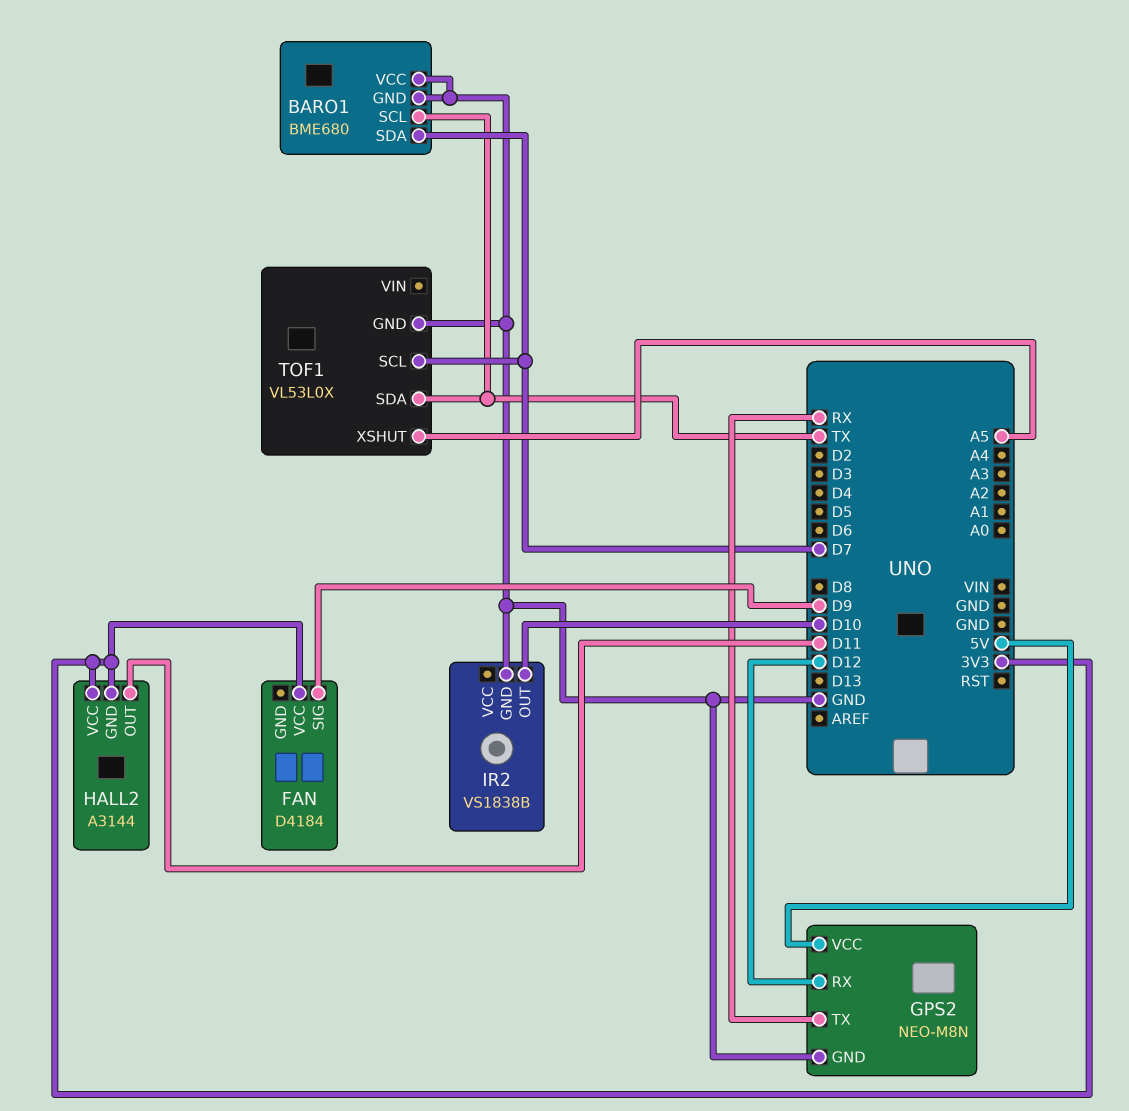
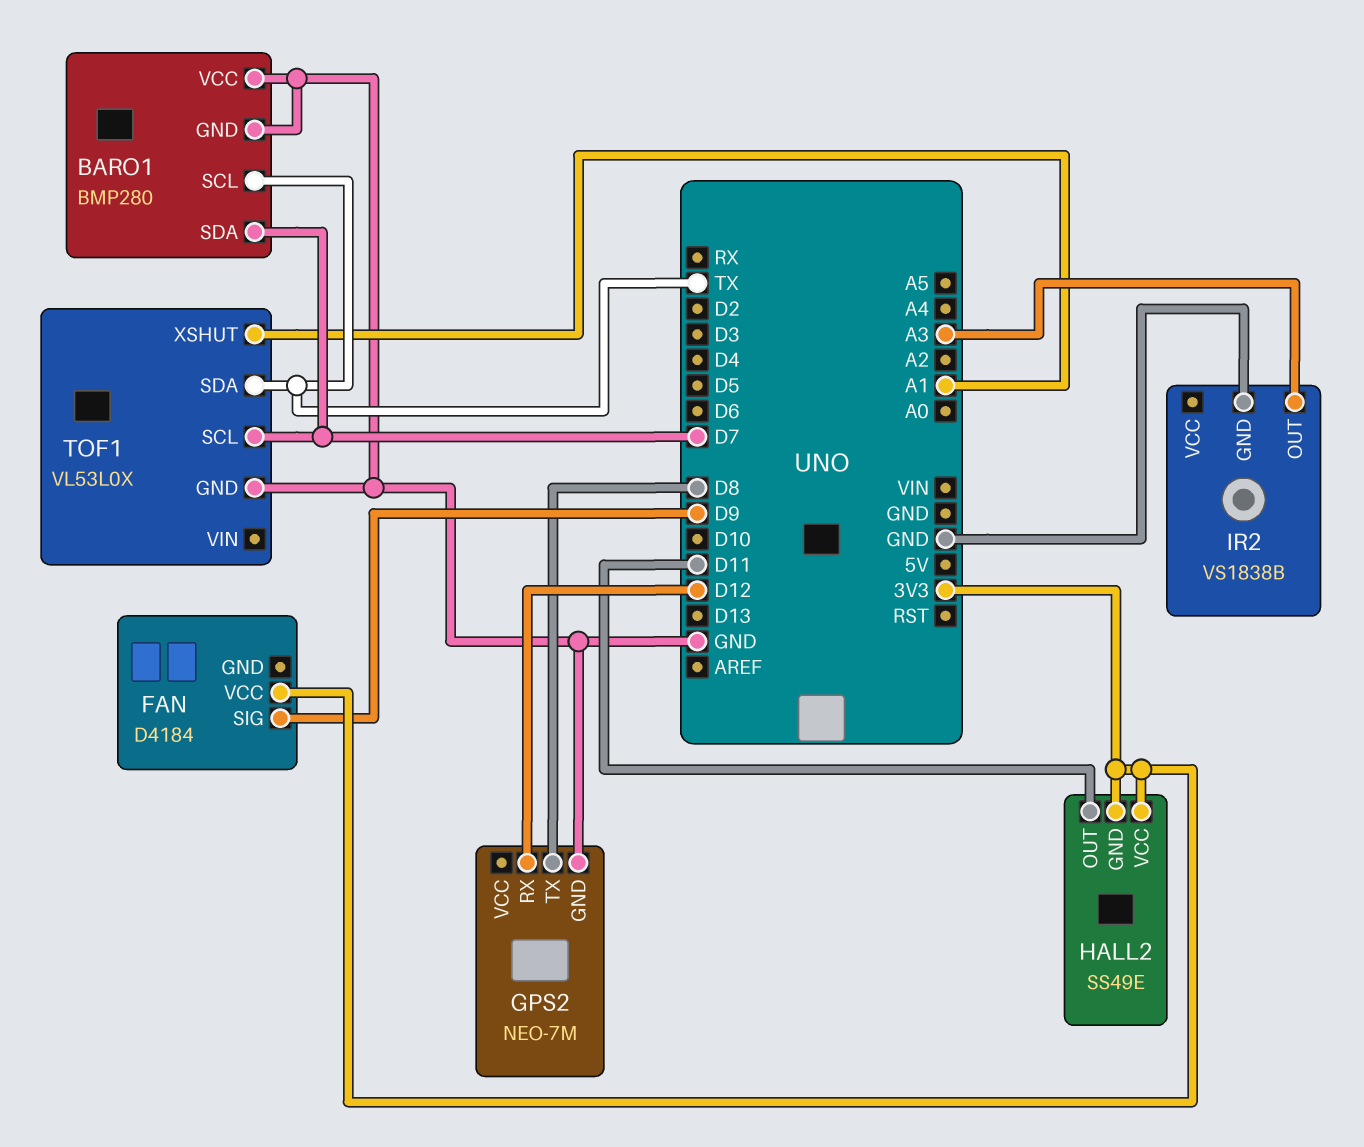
BARO1: BME680 -> BMP280
GPS2: NEO-M8N -> NEO-7M
GPS2 pin TX: RX -> D8
GPS2 pin VCC: 5V -> none
HALL2: A3144 -> SS49E
IR2 pin OUT: D10 -> A3
TOF1 pin XSHUT: A5 -> A1

